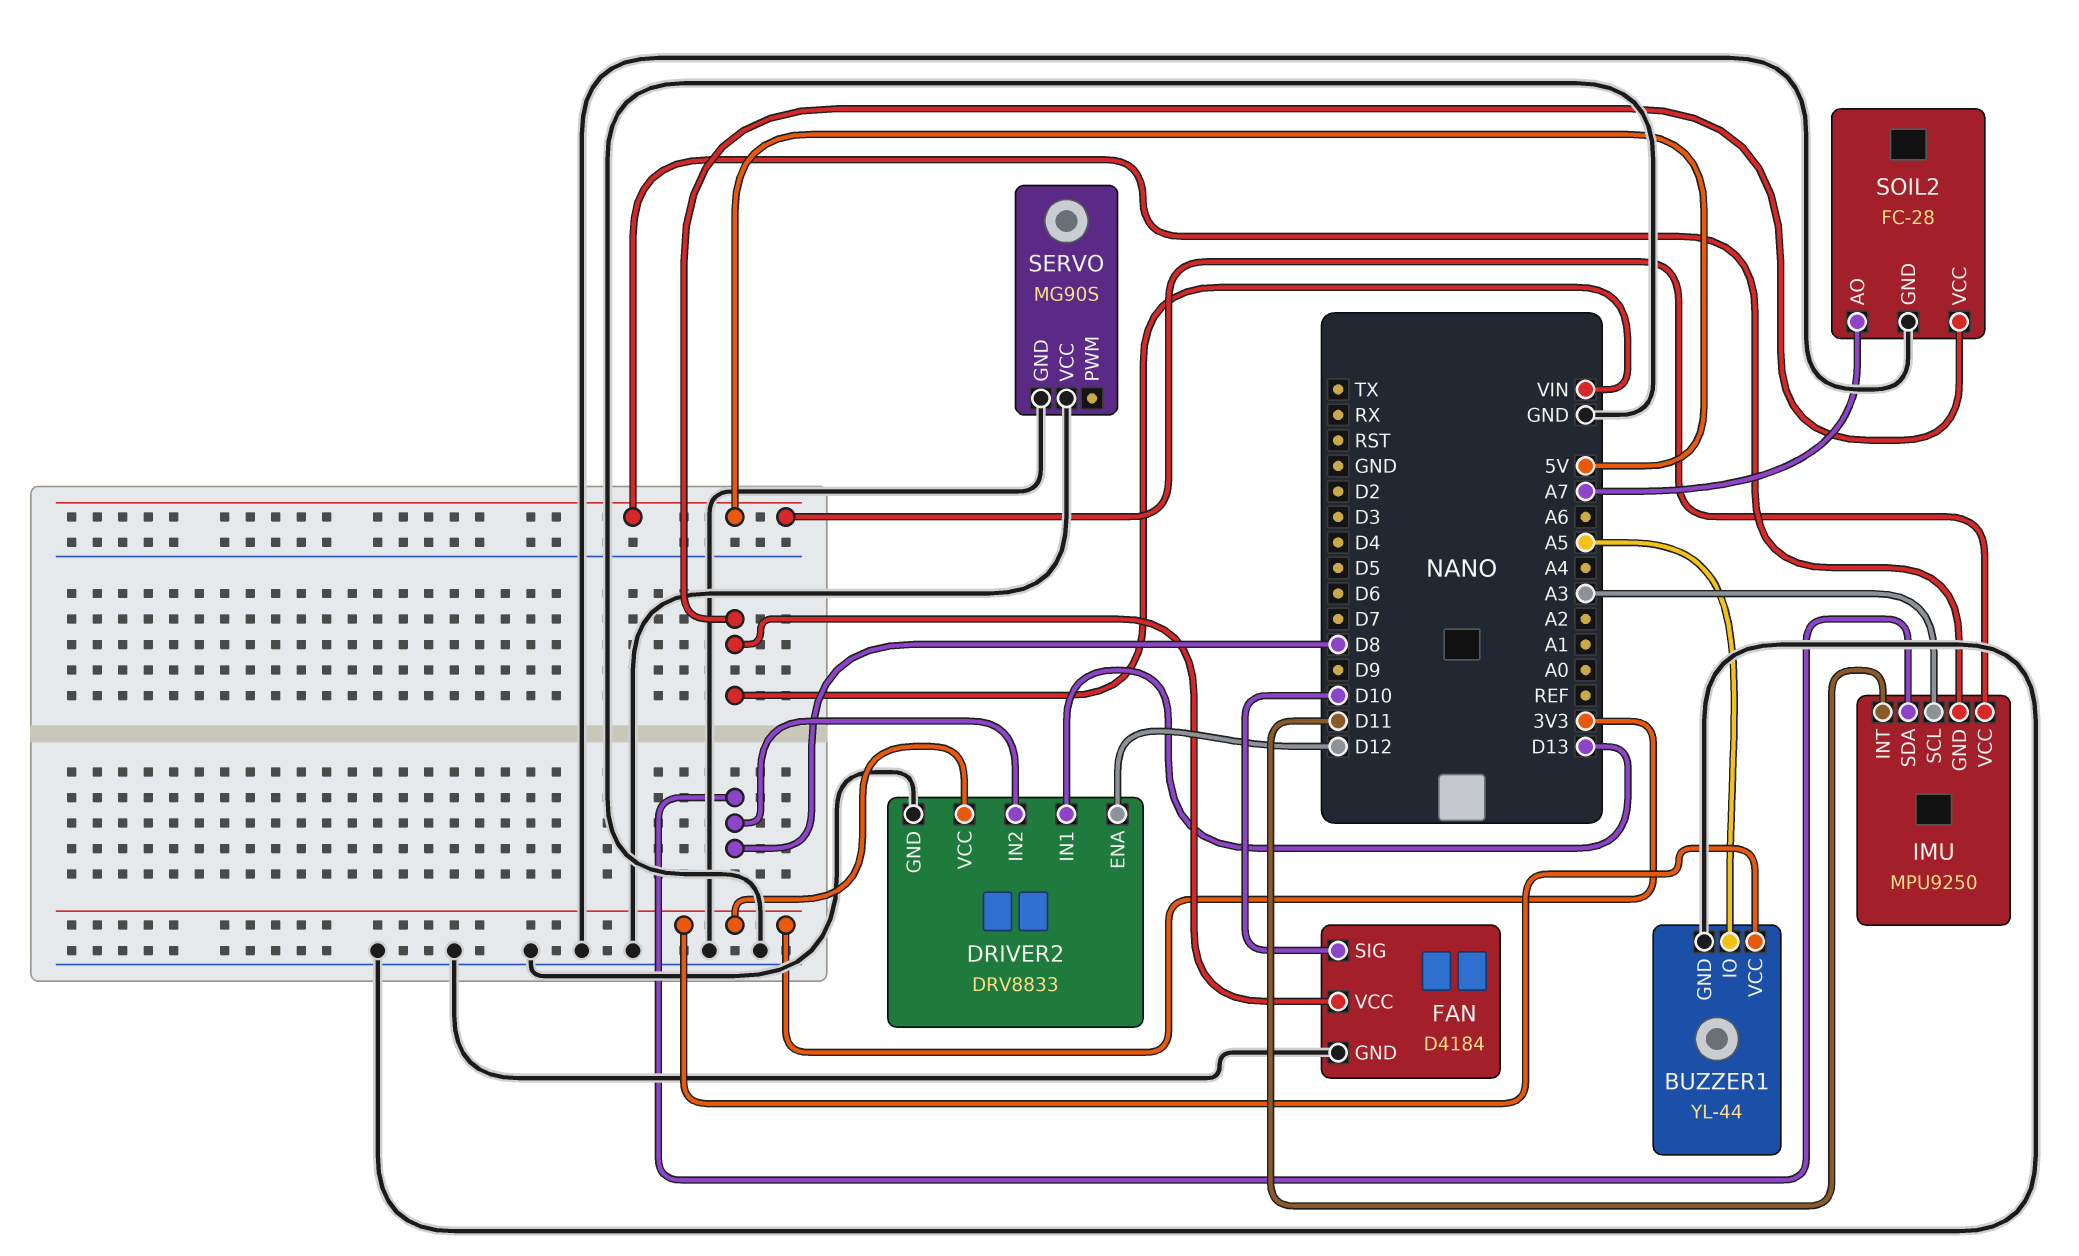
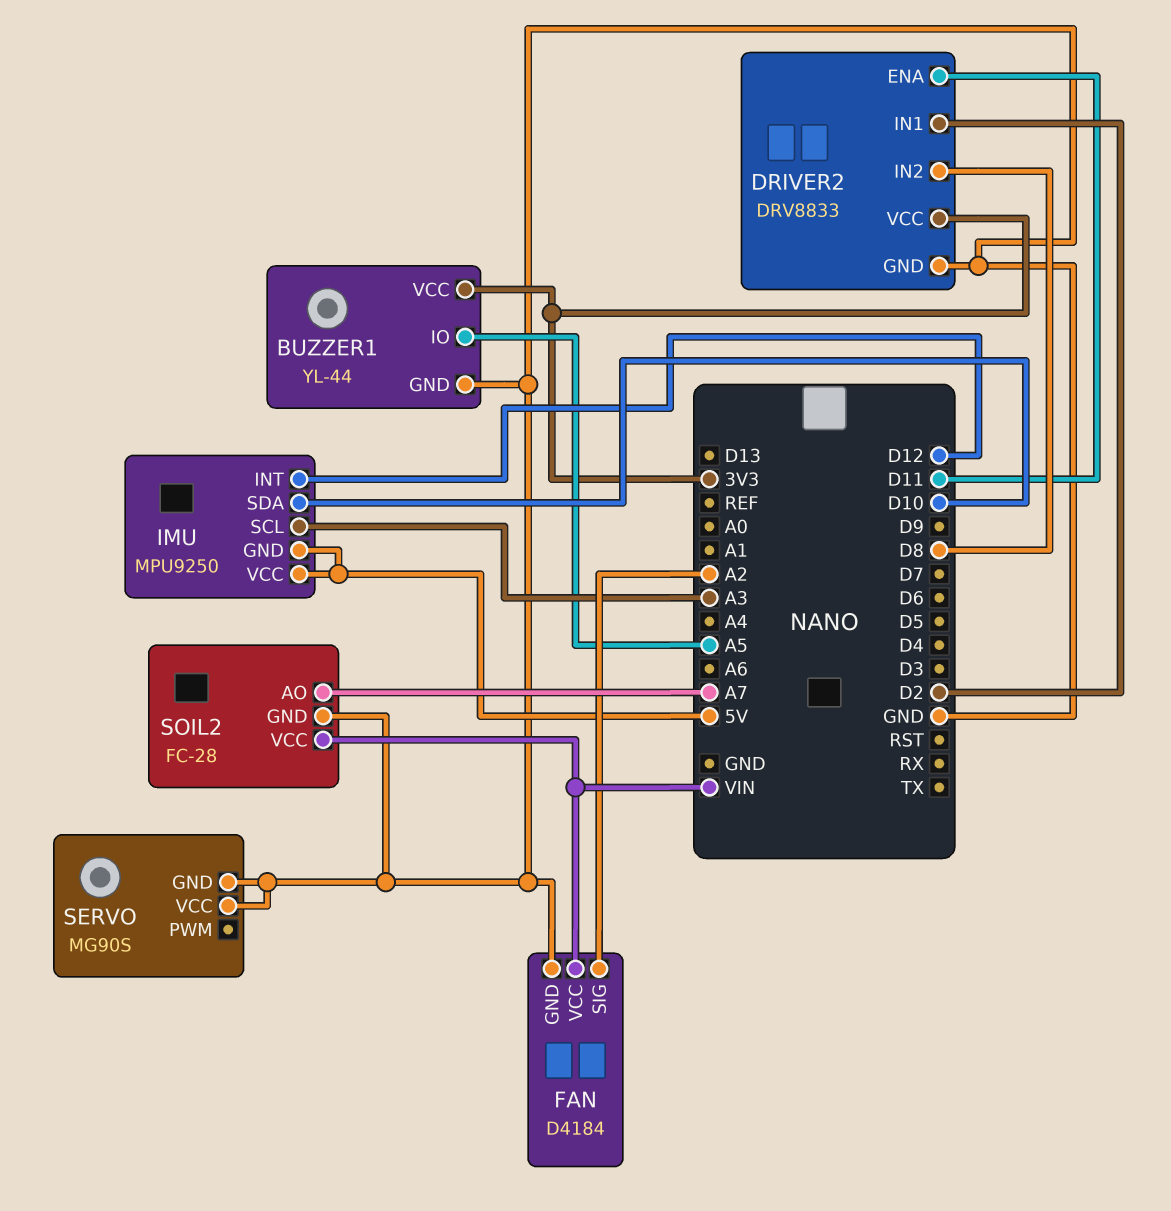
DRIVER2 pin ENA: D12 -> D11
DRIVER2 pin IN1: D13 -> D2
FAN pin SIG: D10 -> A2
IMU pin INT: D11 -> D12
IMU pin SDA: D8 -> D10

